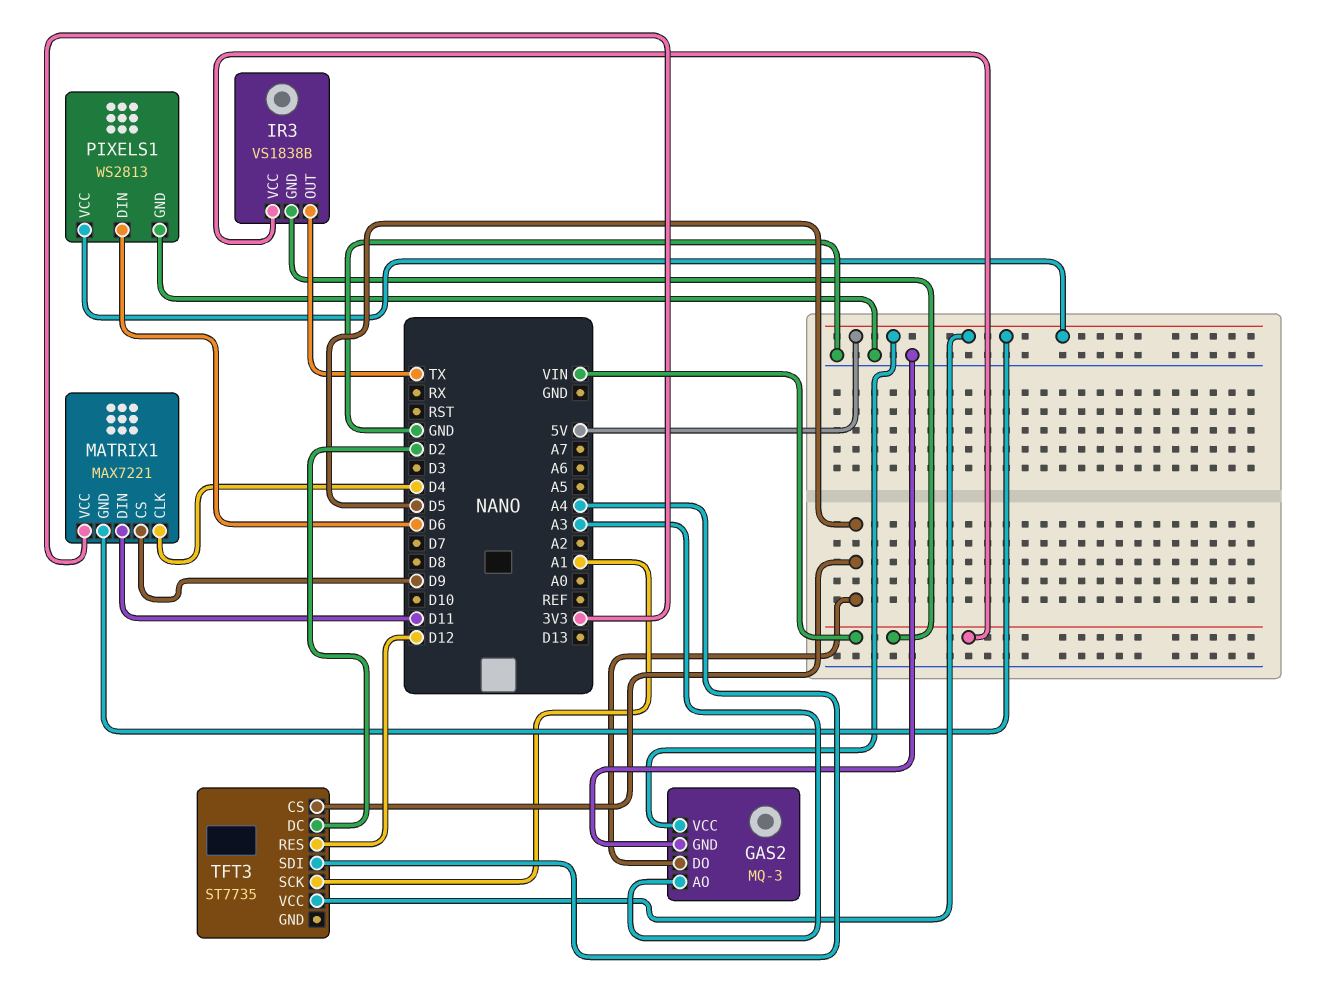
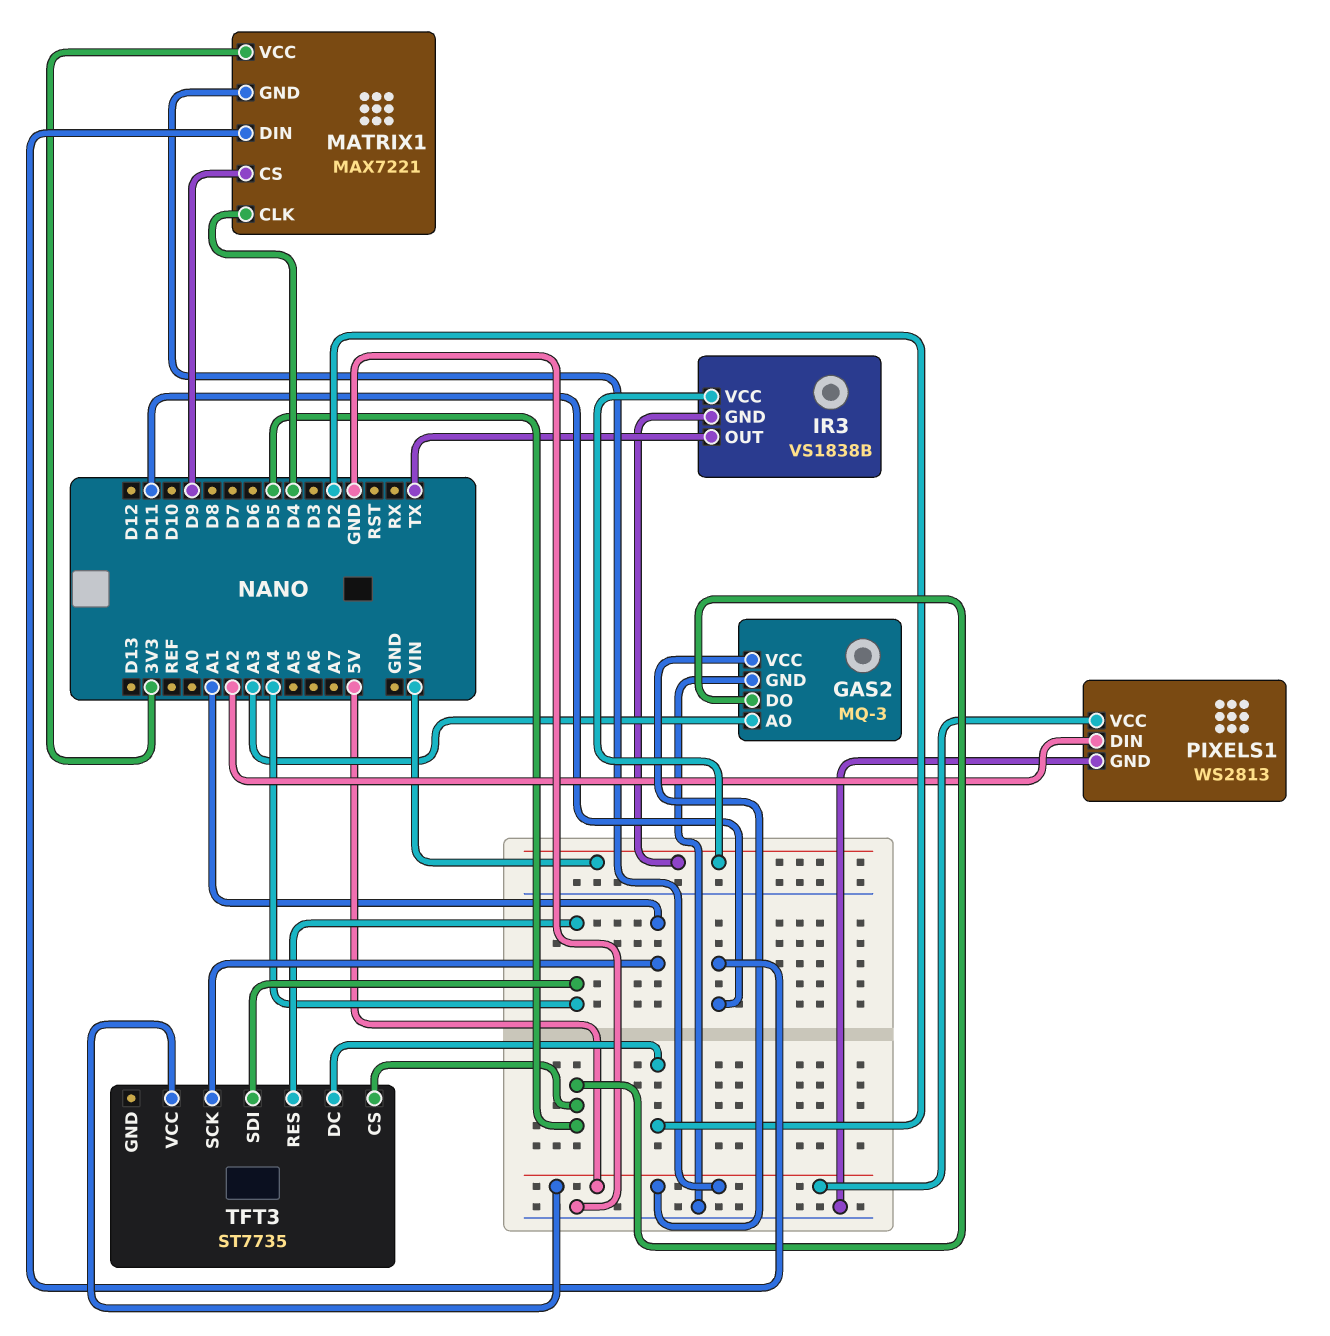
PIXELS1 pin DIN: D6 -> A2
TFT3 pin RES: D12 -> A4

